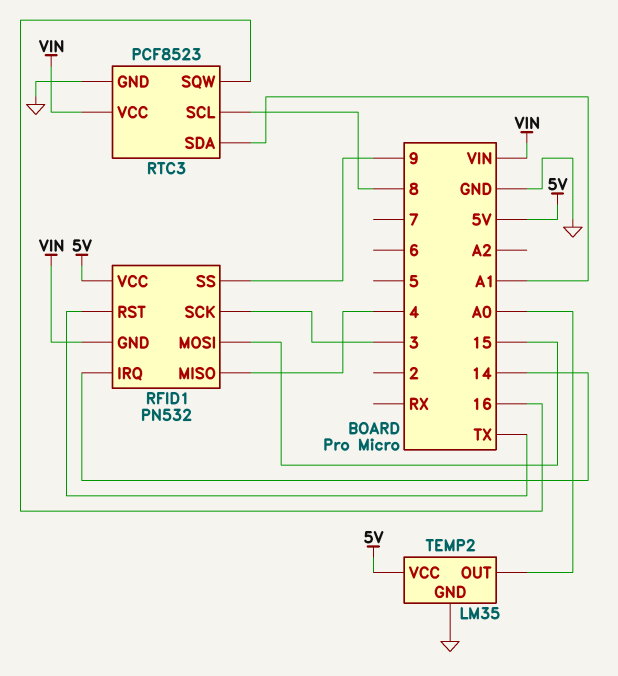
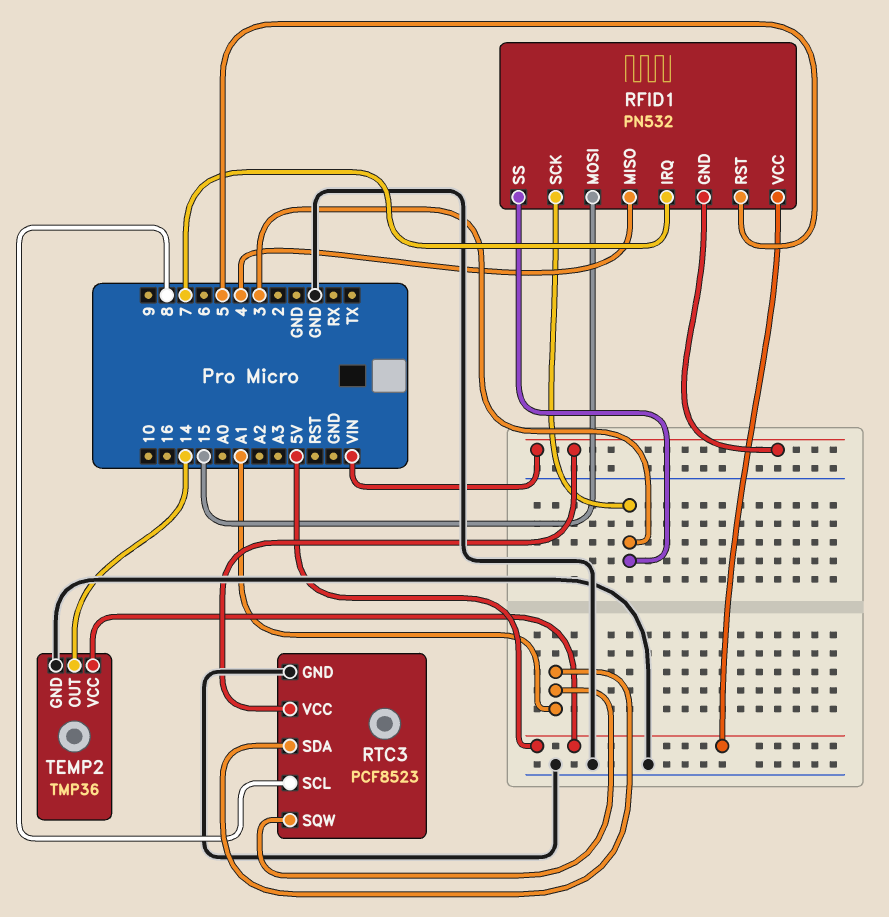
RFID1 pin IRQ: 14 -> 7
RFID1 pin RST: TX -> 5
RFID1 pin SS: 9 -> 3
RTC3 pin SQW: 16 -> A1
TEMP2: LM35 -> TMP36
TEMP2 pin OUT: A0 -> 14

